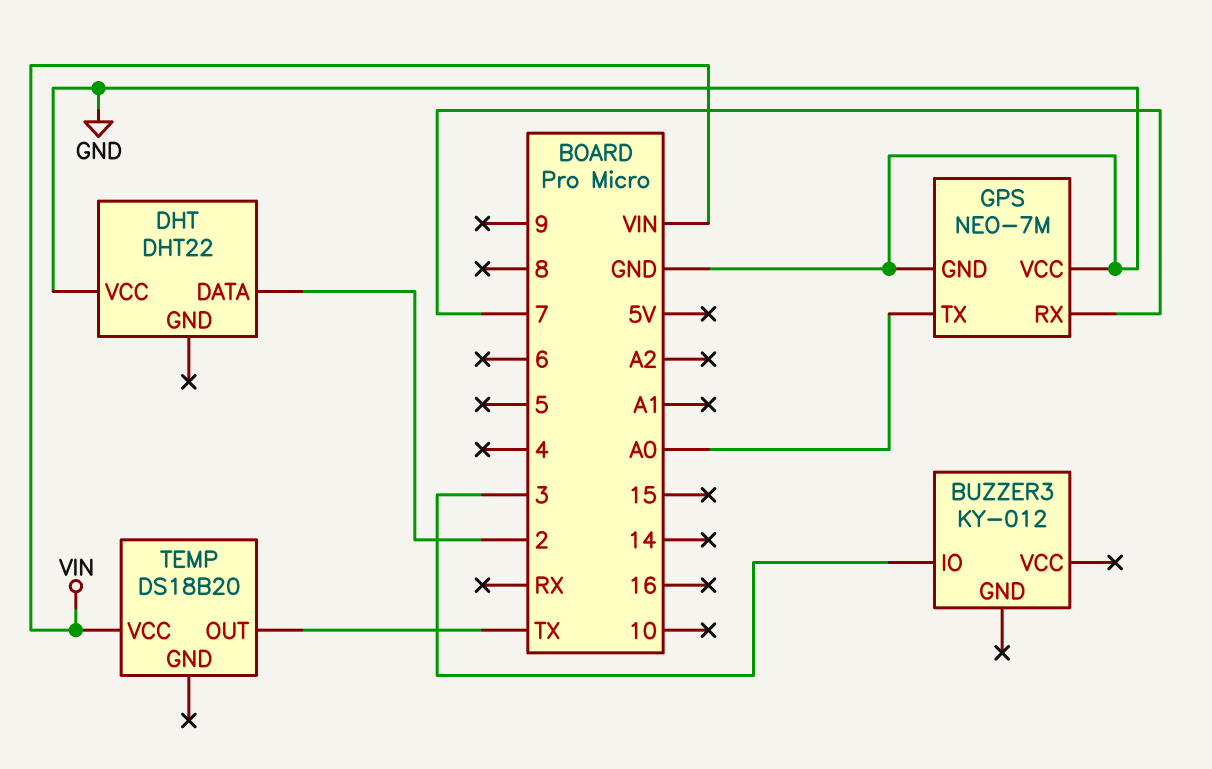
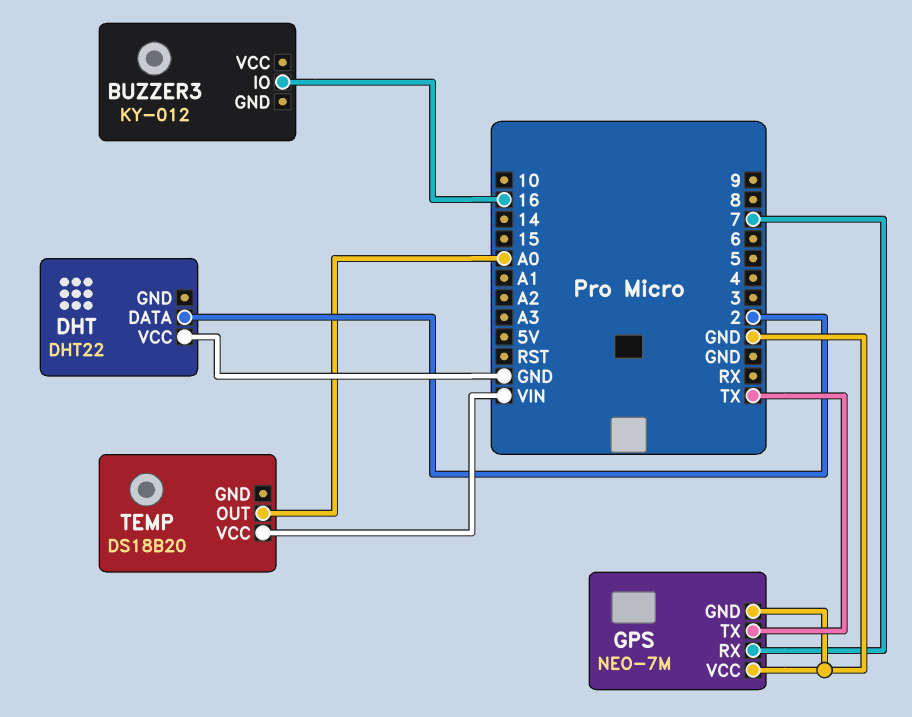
BUZZER3 pin IO: 3 -> 16
GPS pin TX: A0 -> TX
TEMP pin OUT: TX -> A0

